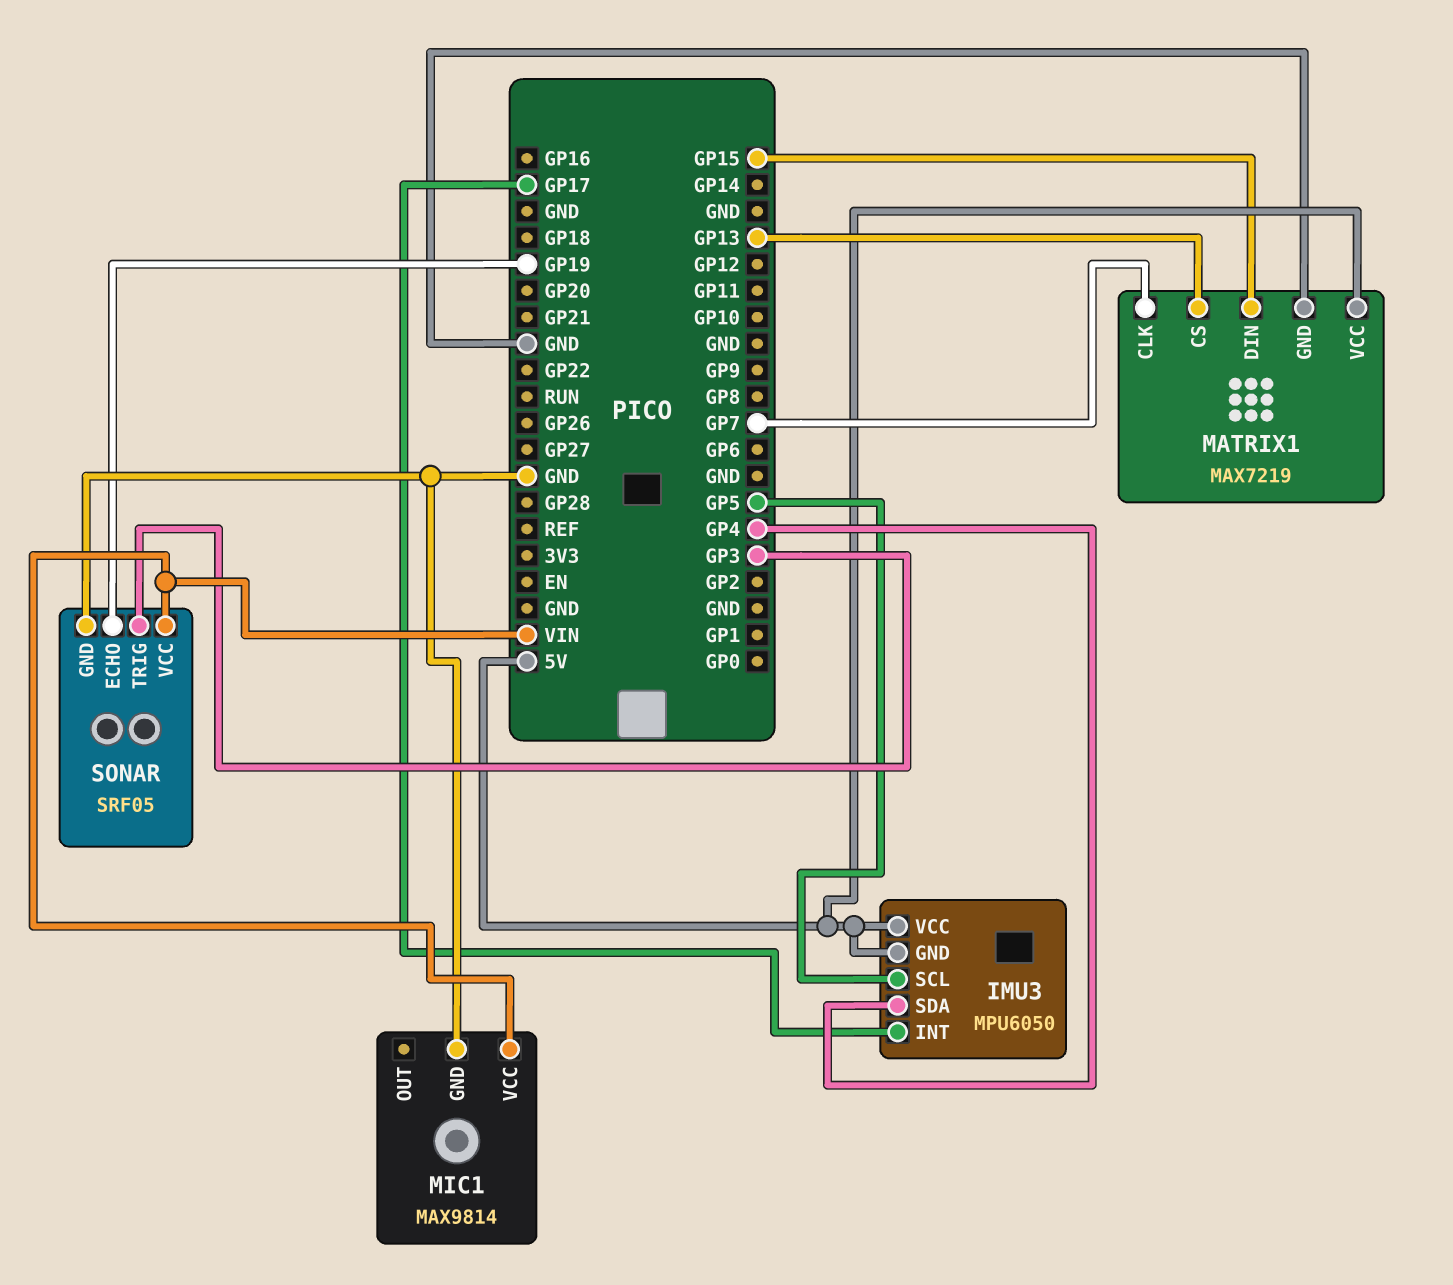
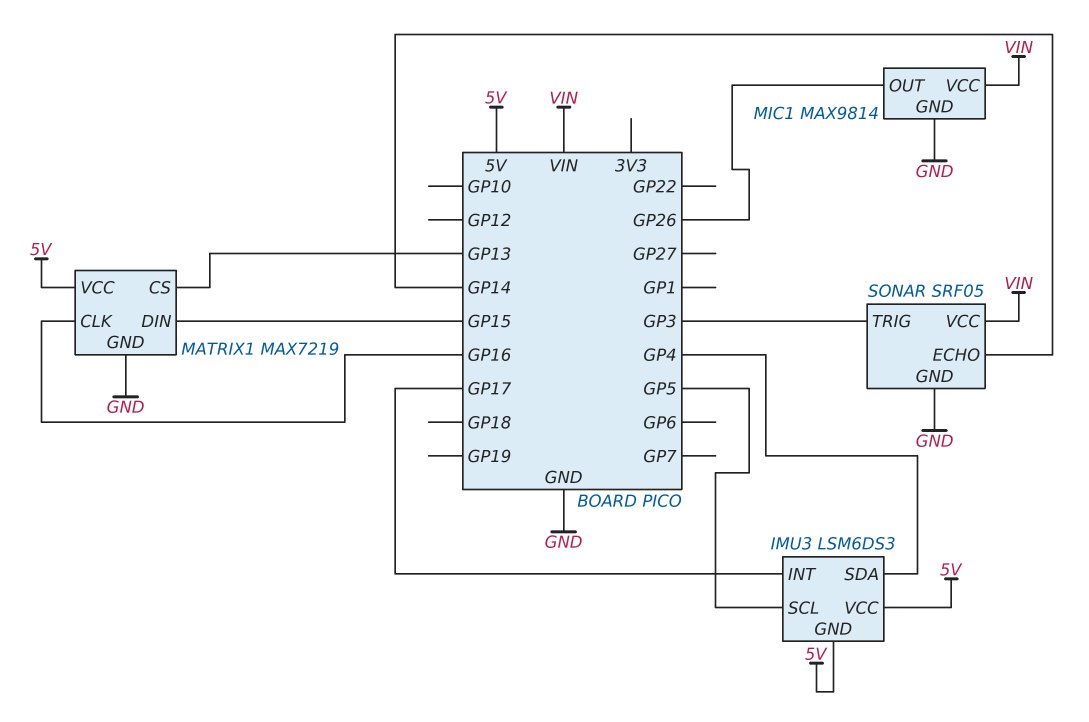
IMU3: MPU6050 -> LSM6DS3
MATRIX1 pin CLK: GP7 -> GP16
MIC1 pin OUT: none -> GP26
SONAR pin ECHO: GP19 -> GP14

